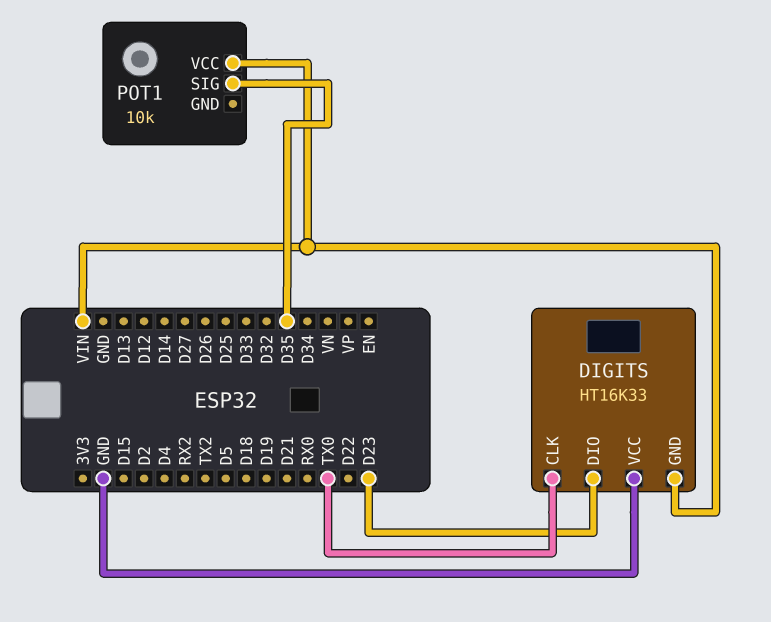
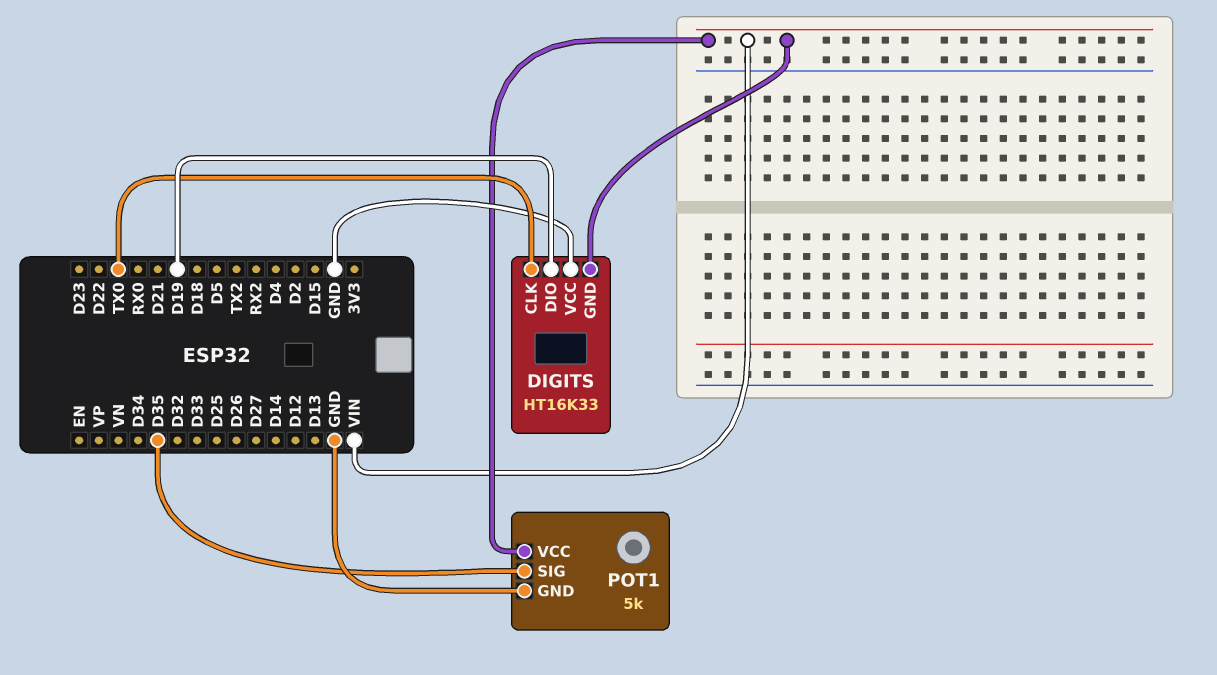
DIGITS pin DIO: D23 -> D19
POT1: 10k -> 5k
POT1 pin GND: none -> GND

